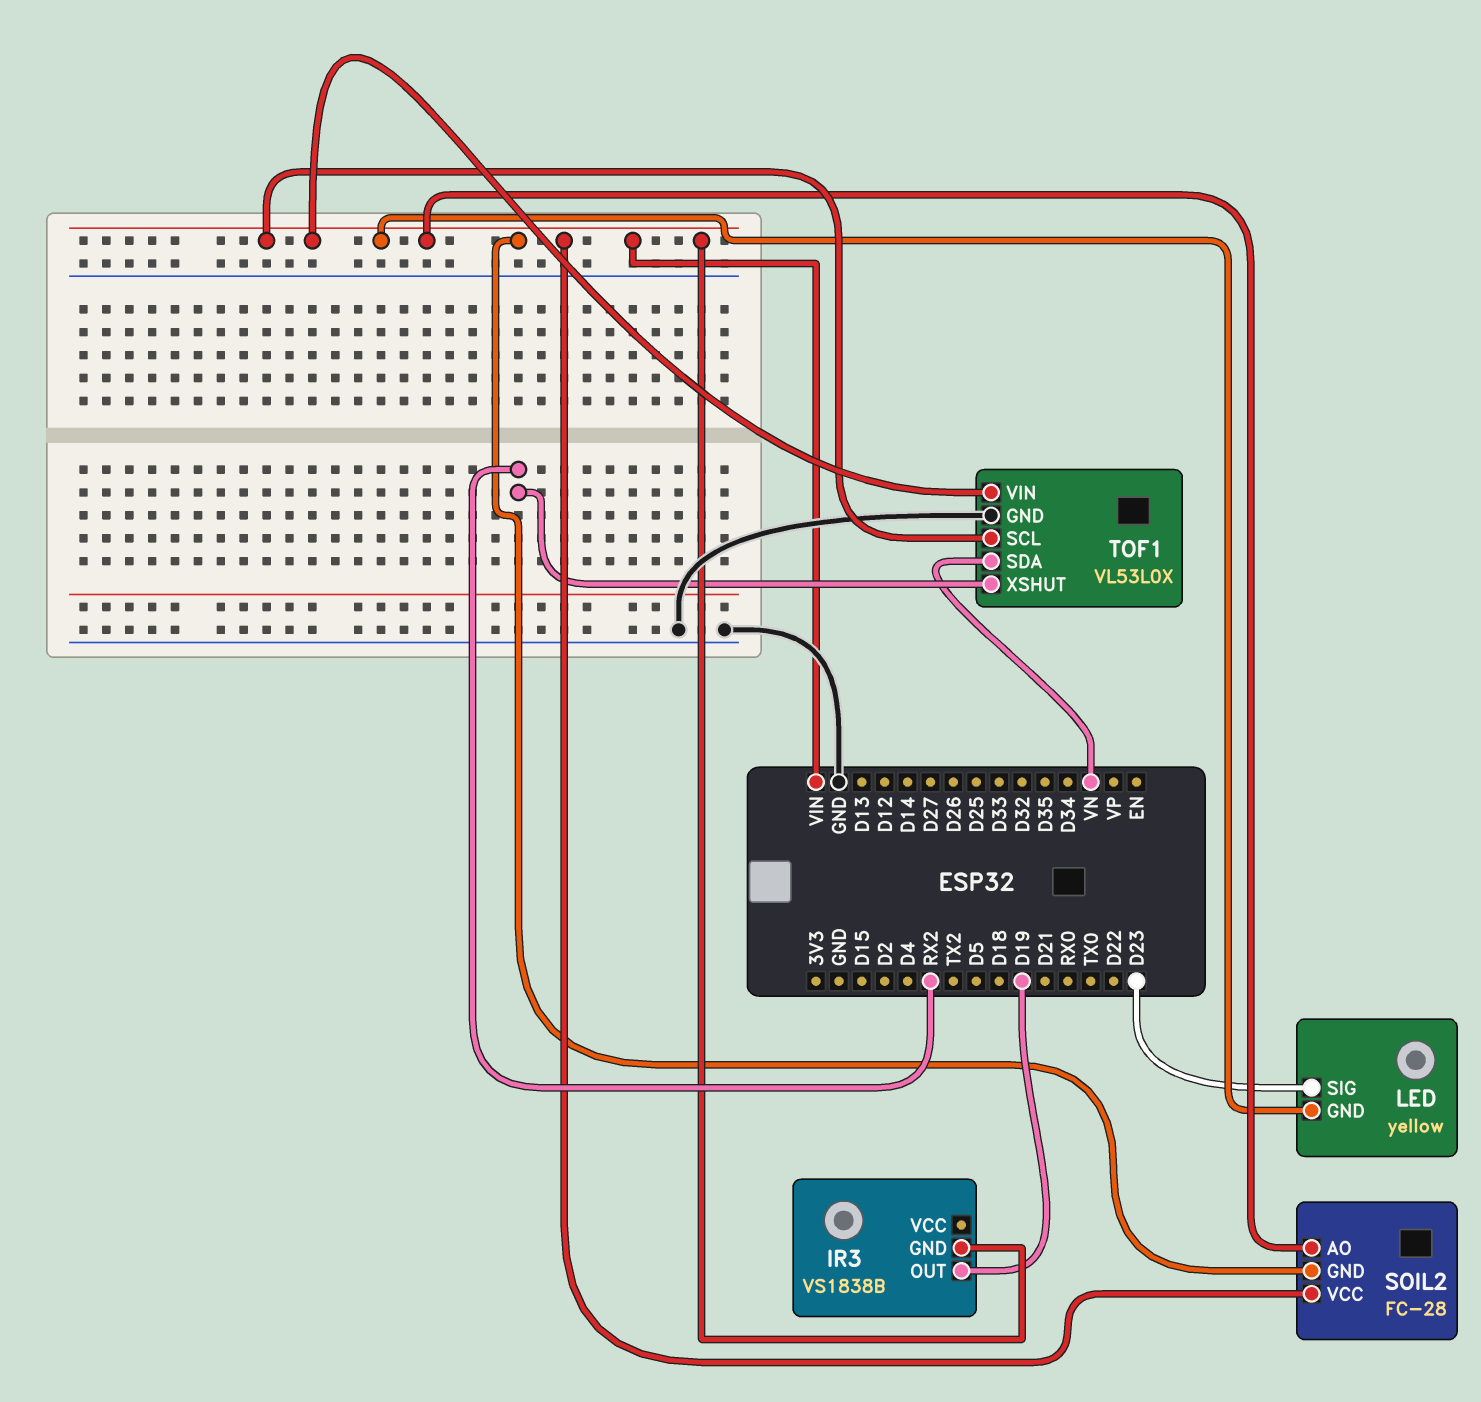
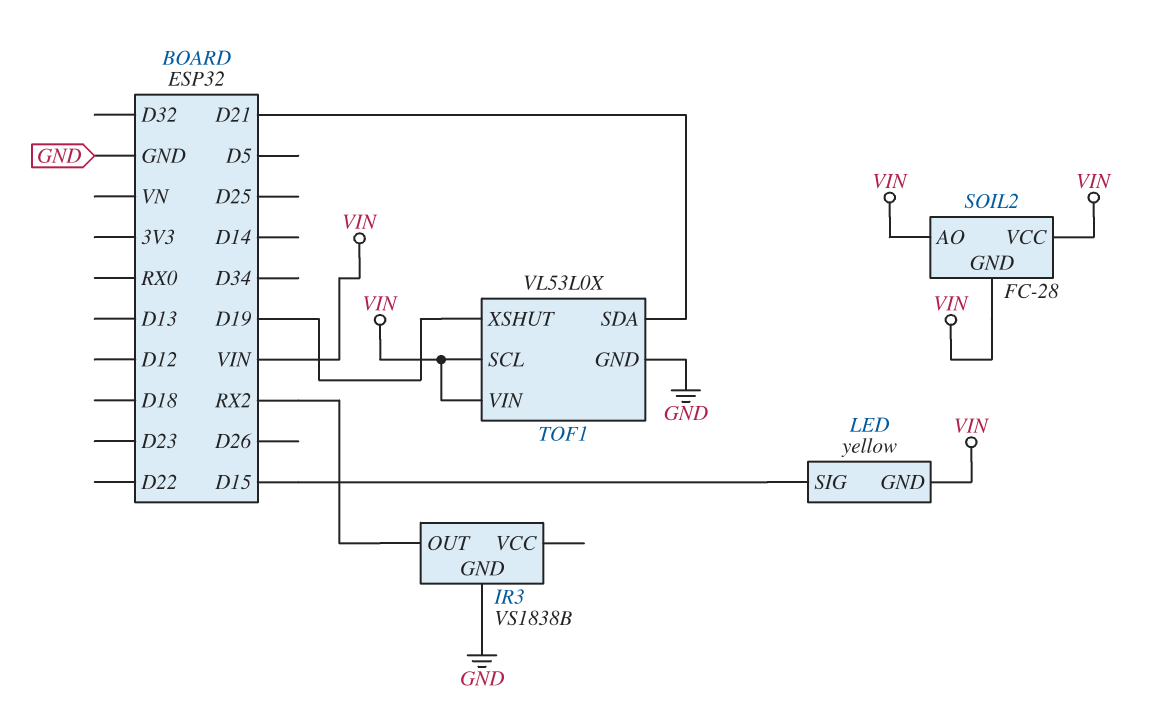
IR3 pin GND: VIN -> GND
IR3 pin OUT: D19 -> RX2
LED pin SIG: D23 -> D15
TOF1 pin SDA: VN -> D21
TOF1 pin XSHUT: RX2 -> D19

